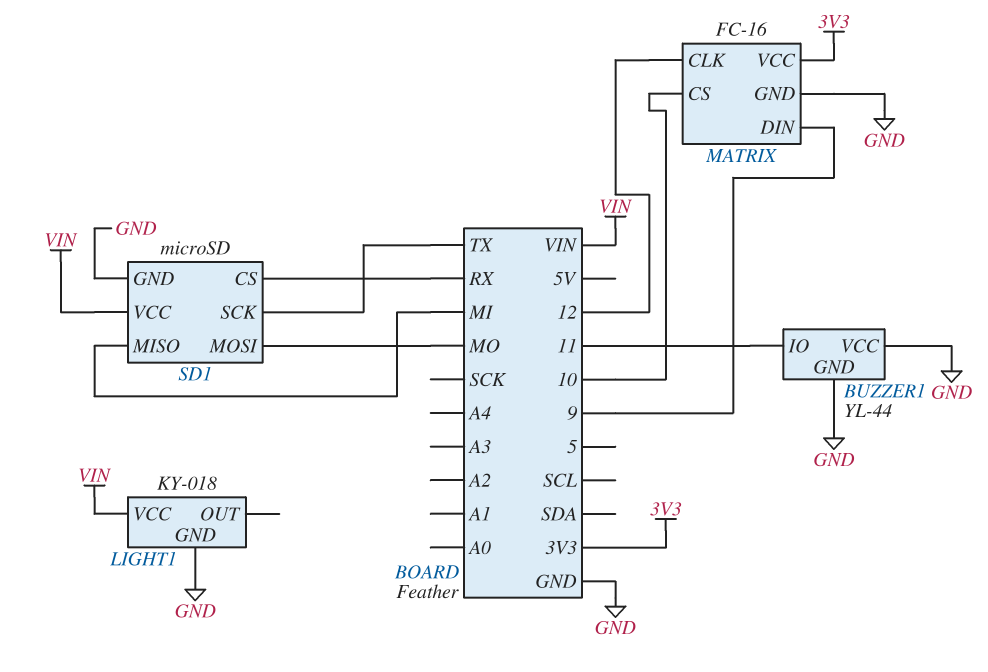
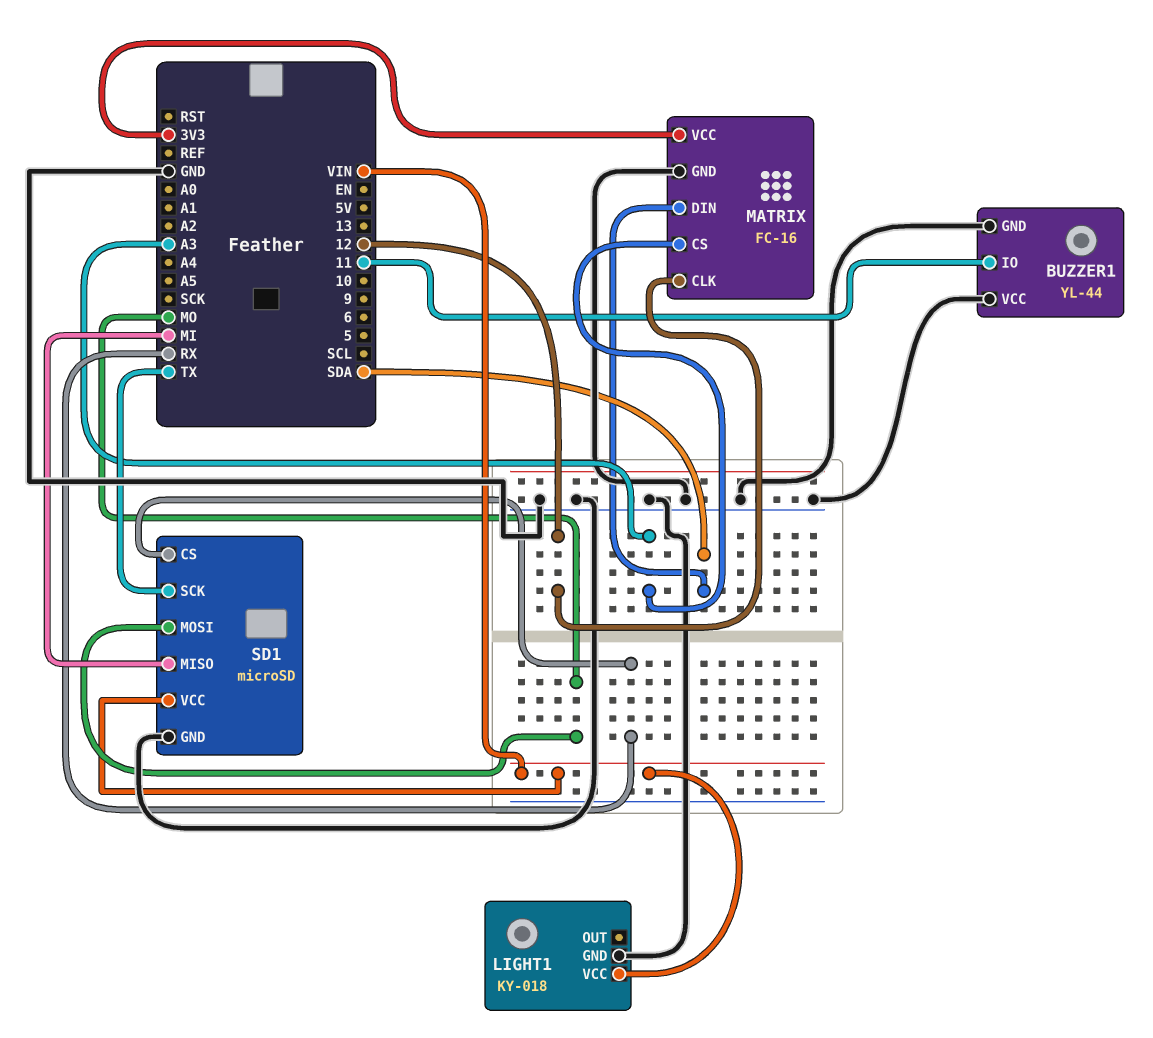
MATRIX pin CS: 10 -> A3
MATRIX pin DIN: 9 -> SDA

